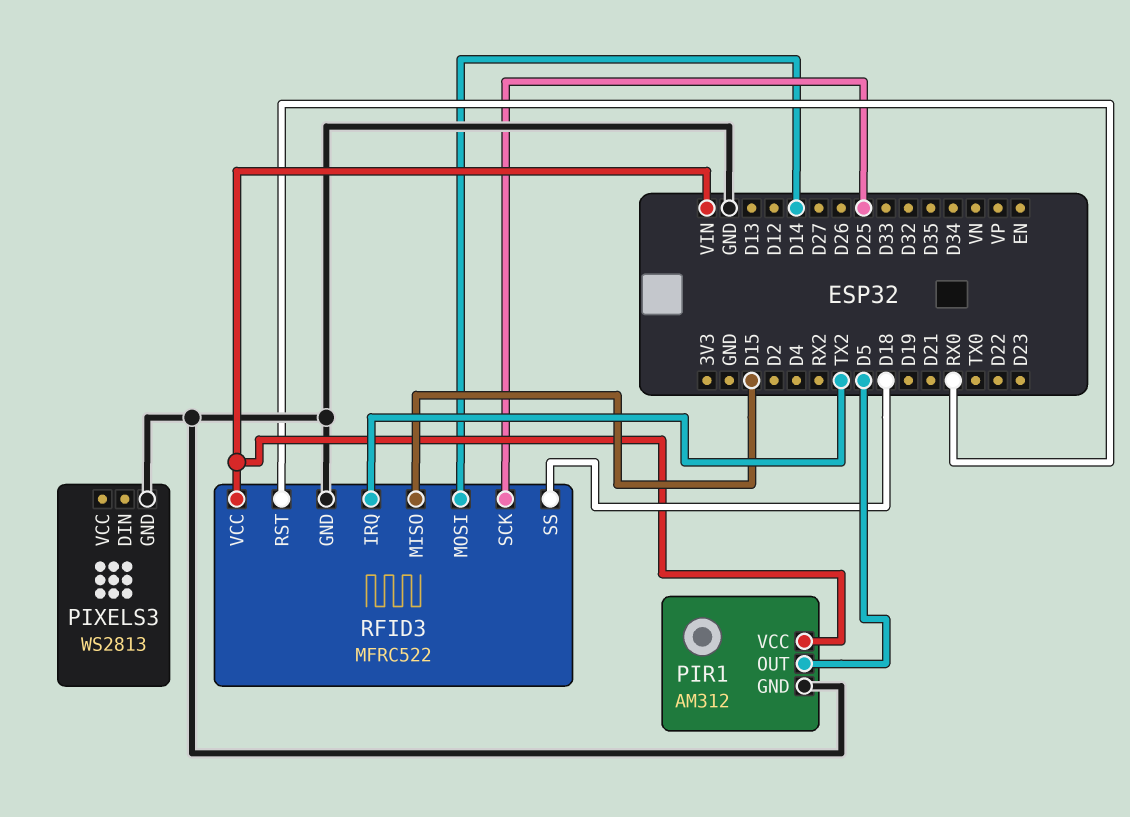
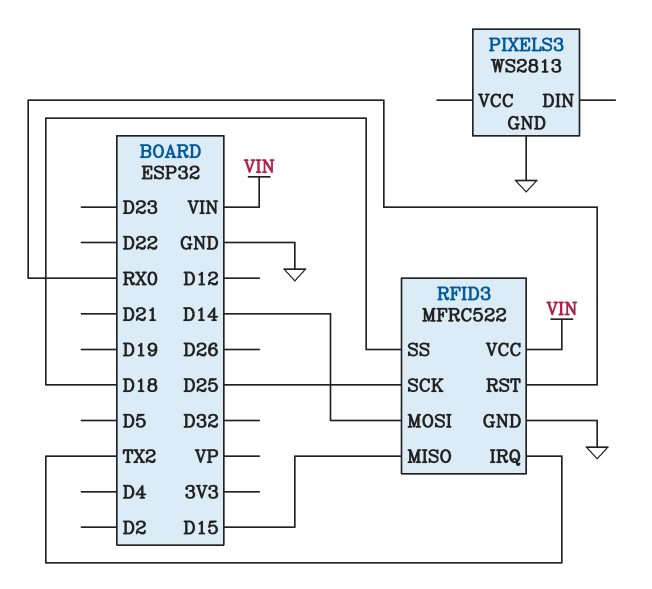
PIR1: AM312 -> none
PIR1 pin GND: GND -> none
PIR1 pin OUT: D5 -> none
PIR1 pin VCC: VIN -> none

